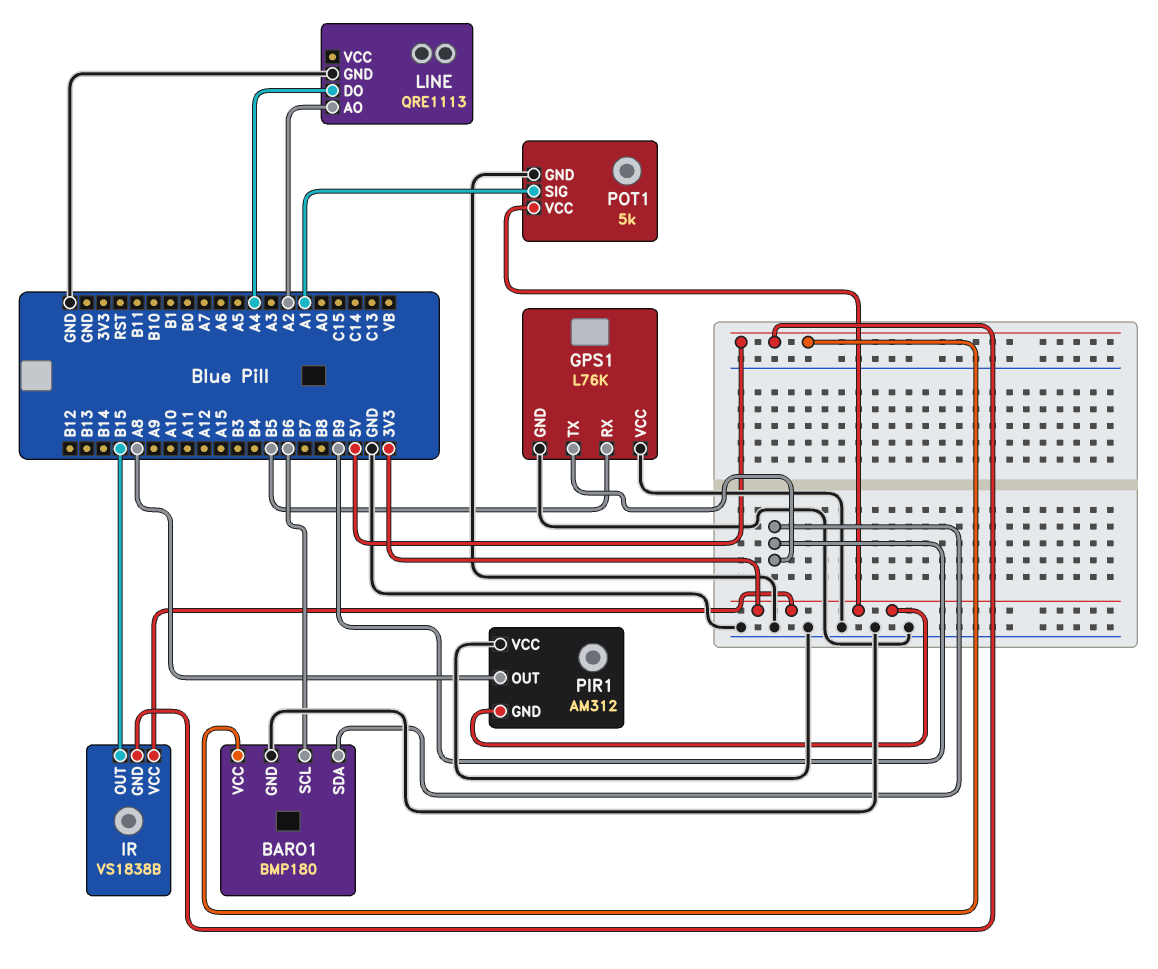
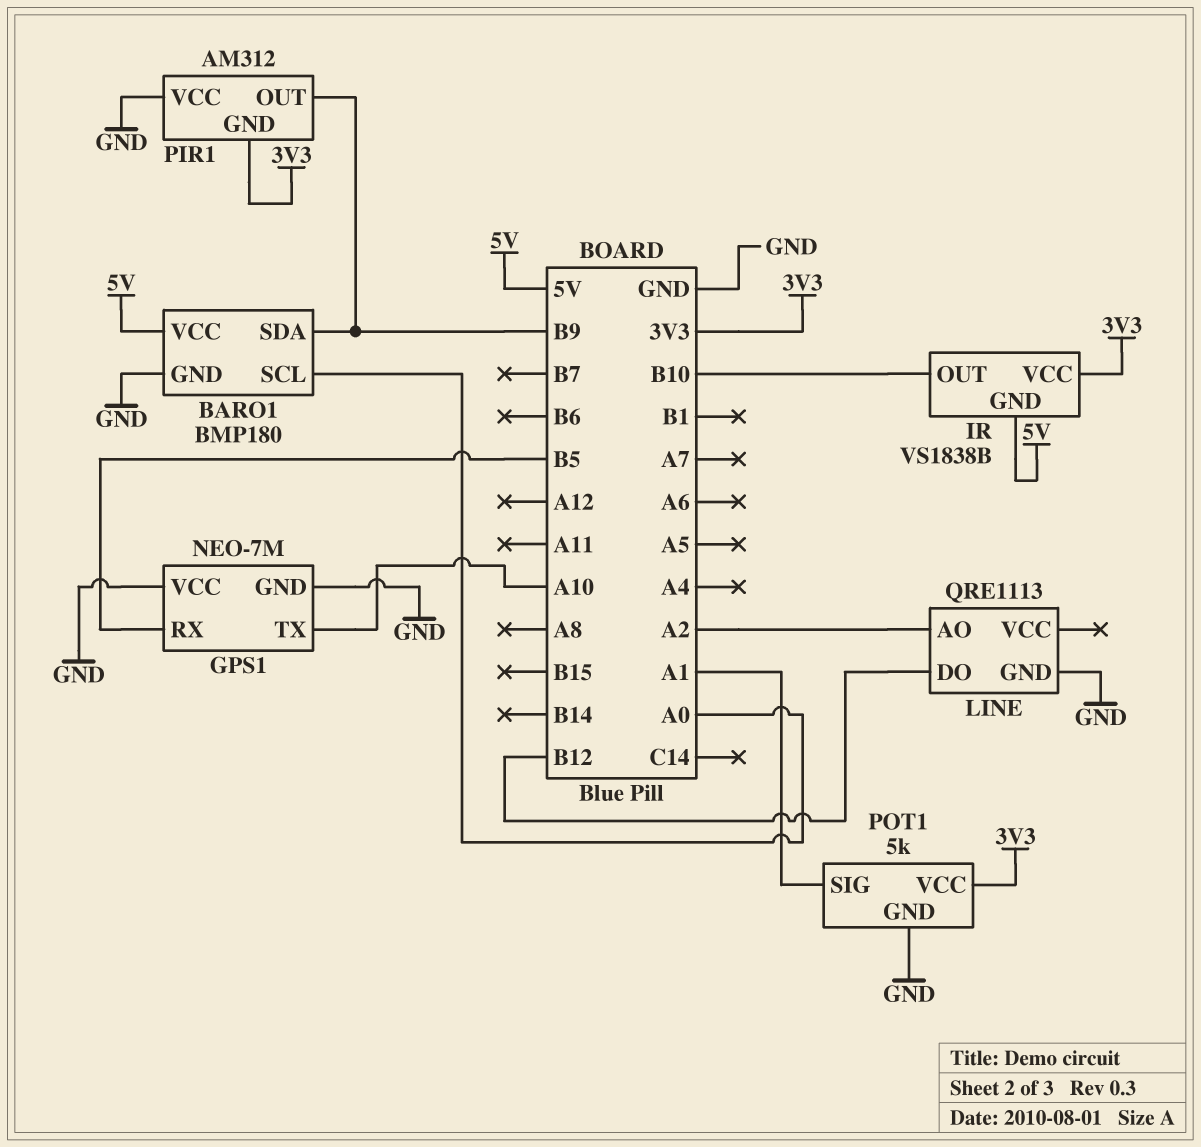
BARO1 pin SCL: B6 -> A0
GPS1: L76K -> NEO-7M
GPS1 pin TX: B9 -> A10
IR pin OUT: B15 -> B10
LINE pin DO: A4 -> B12
PIR1 pin OUT: A8 -> B9

